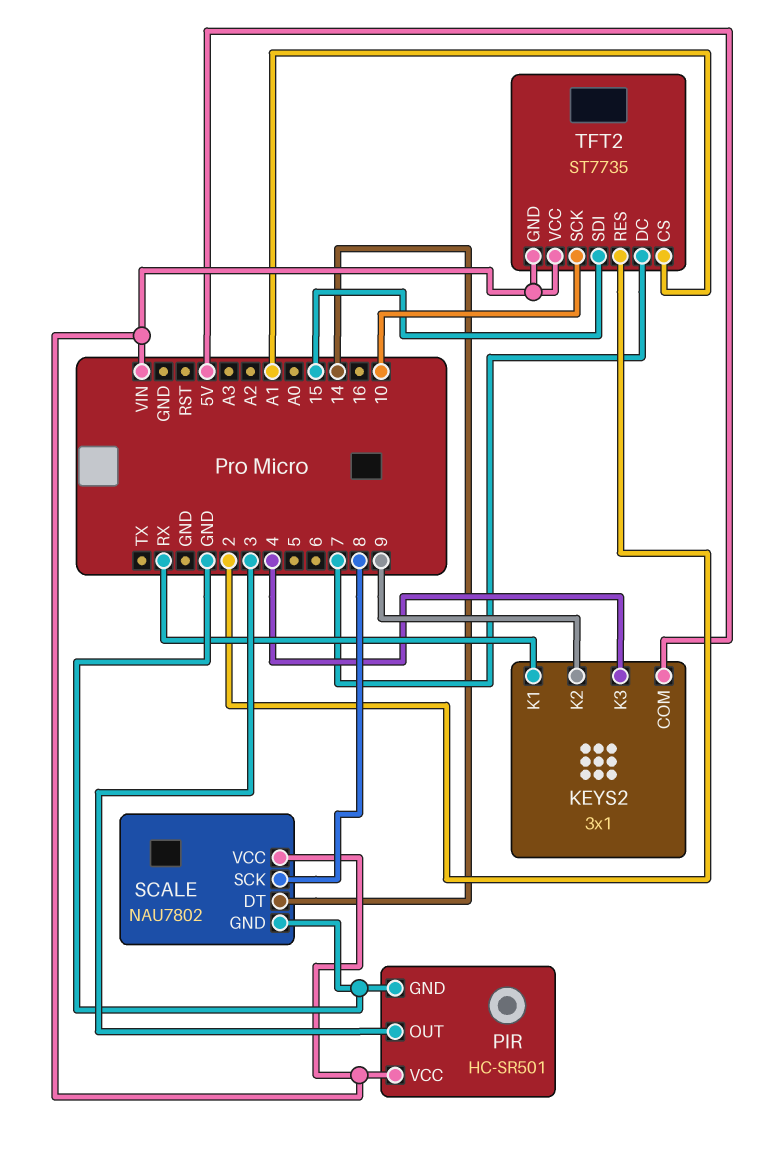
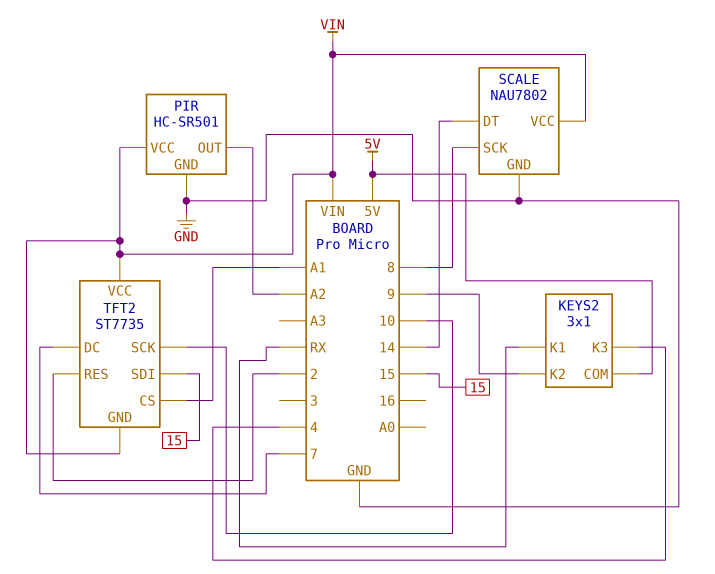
PIR pin OUT: 3 -> A2

